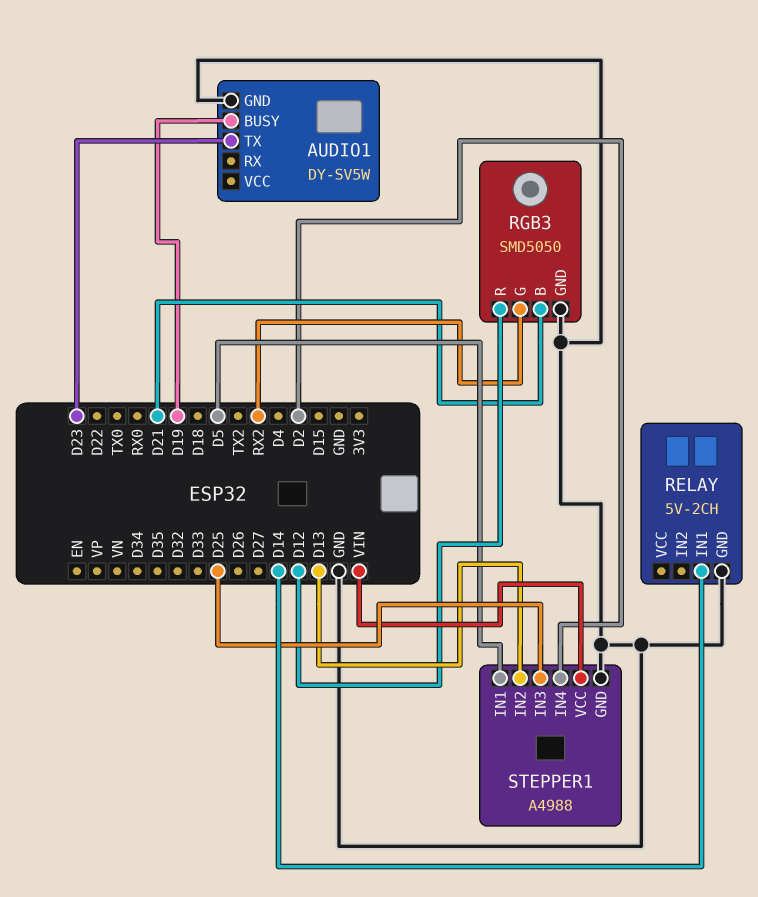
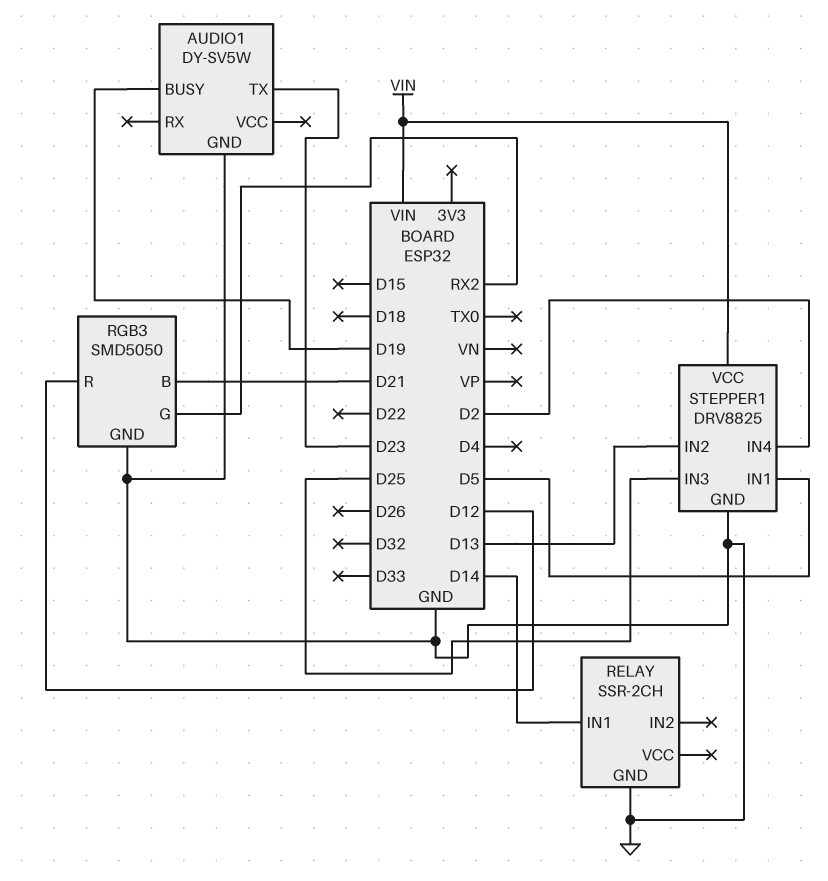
RELAY: 5V-2CH -> SSR-2CH
STEPPER1: A4988 -> DRV8825

